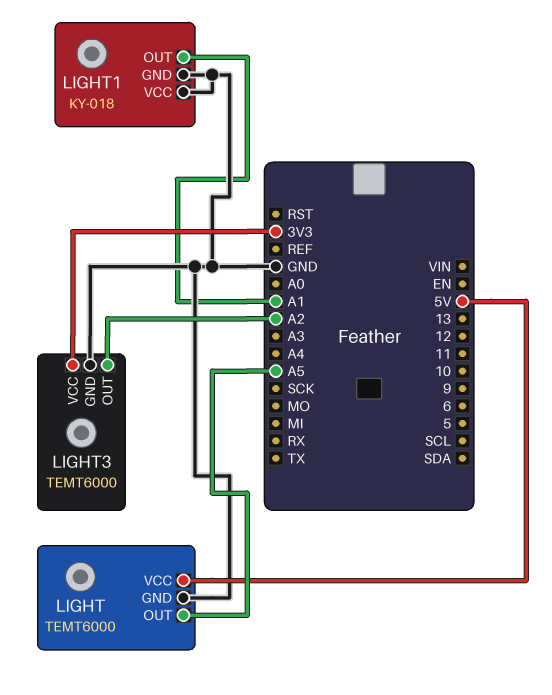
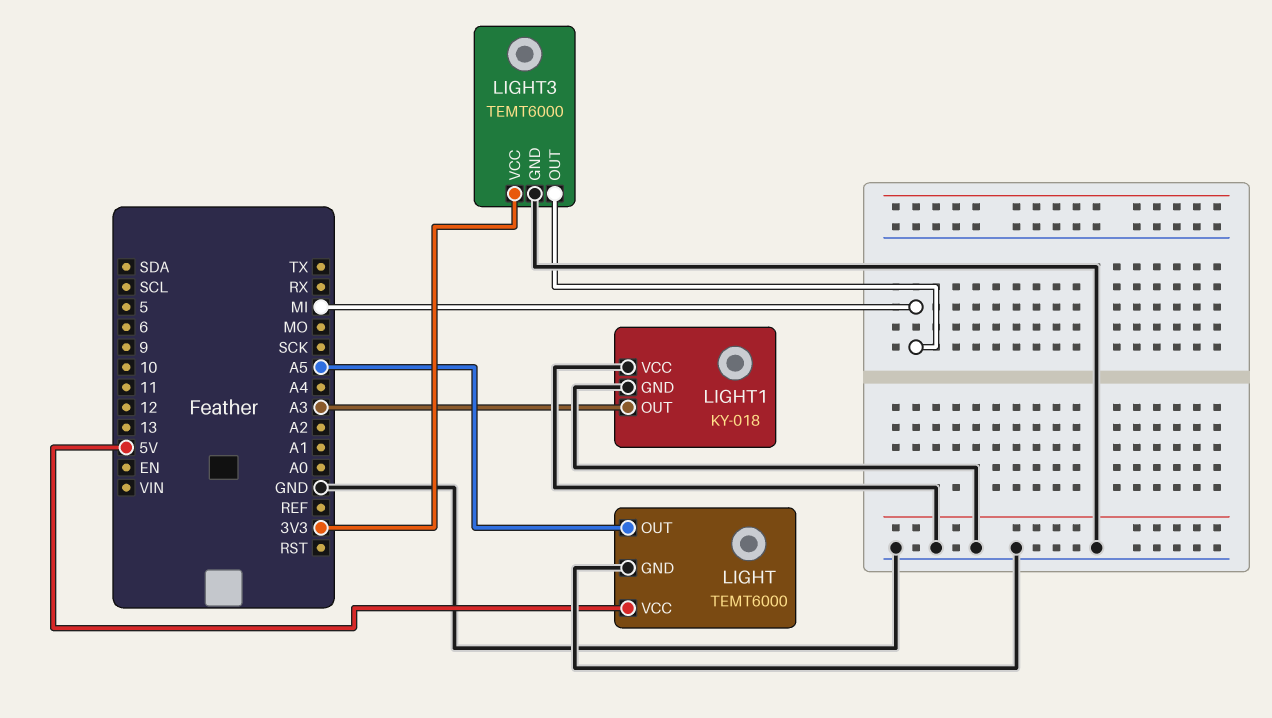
LIGHT1 pin OUT: A1 -> A3
LIGHT3 pin OUT: A2 -> MI

